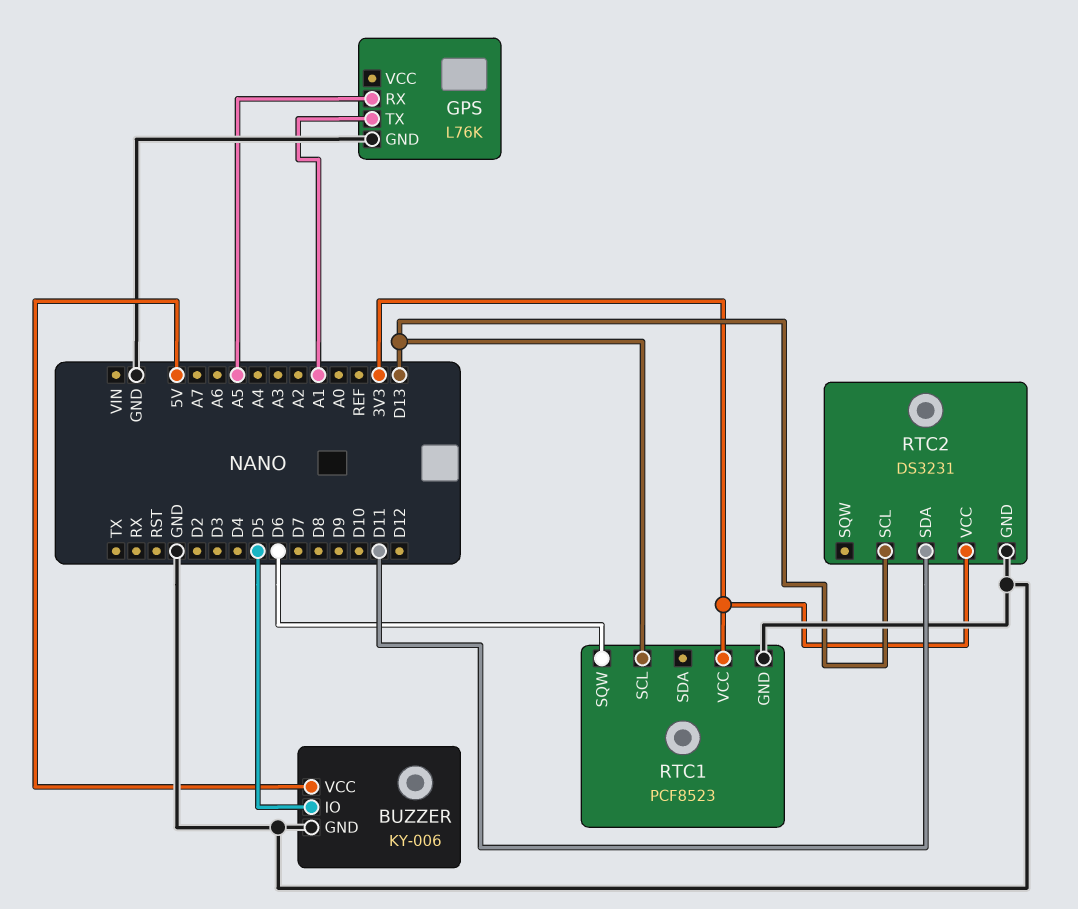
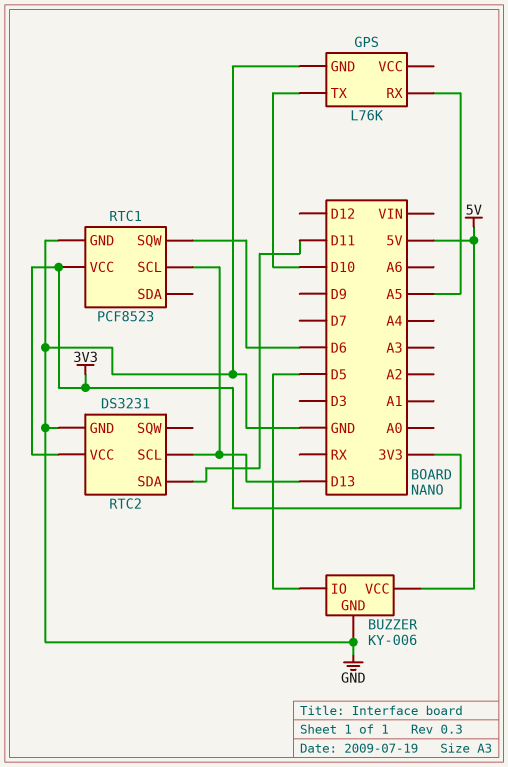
GPS pin TX: A1 -> D10

